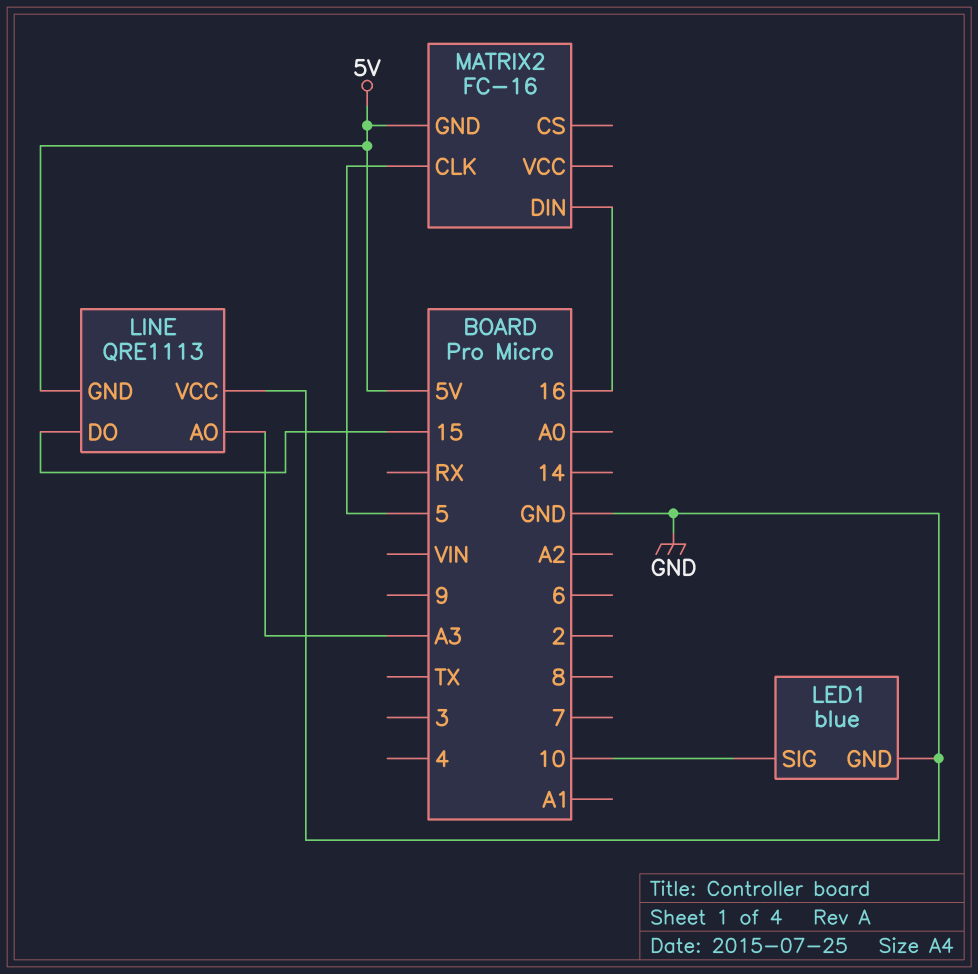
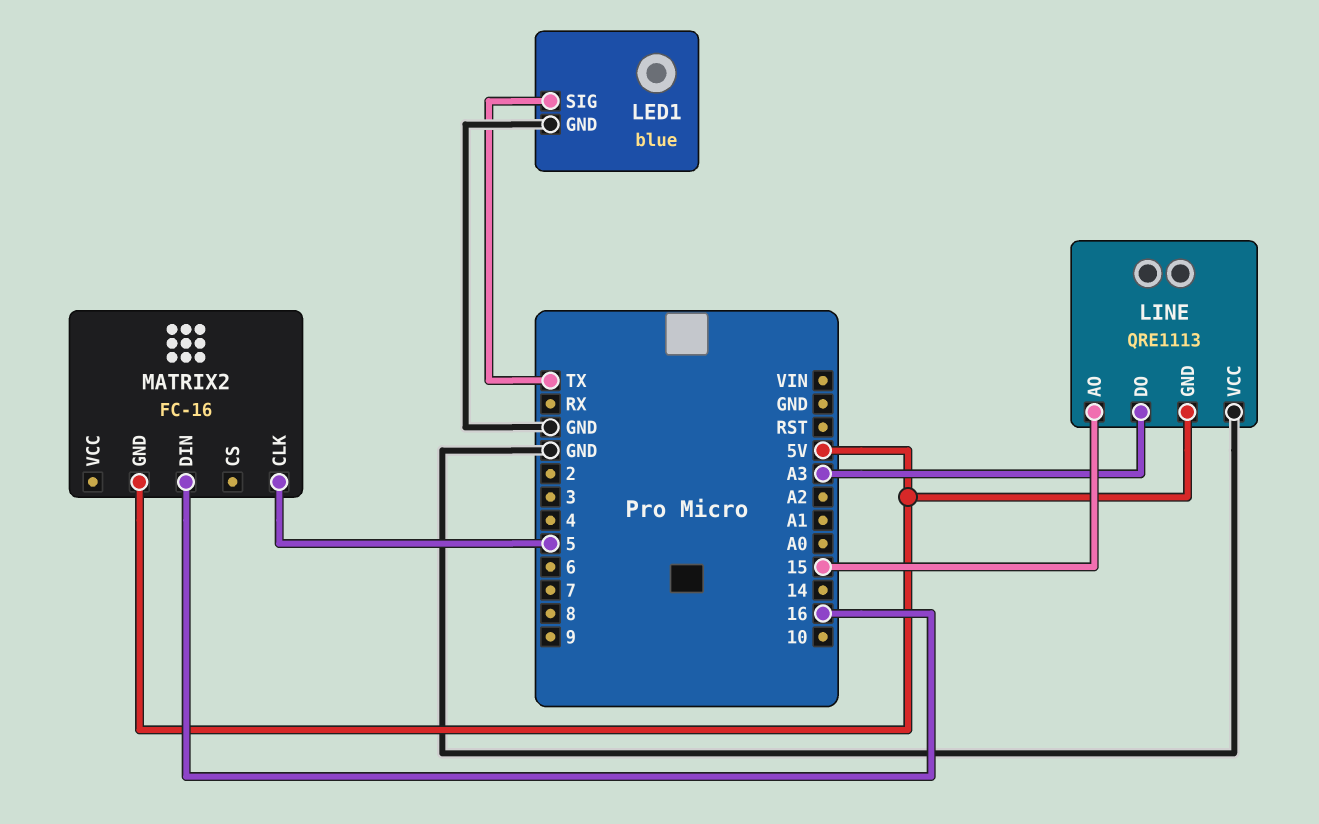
LED1 pin SIG: 10 -> TX
LINE pin AO: A3 -> 15
LINE pin DO: 15 -> A3

